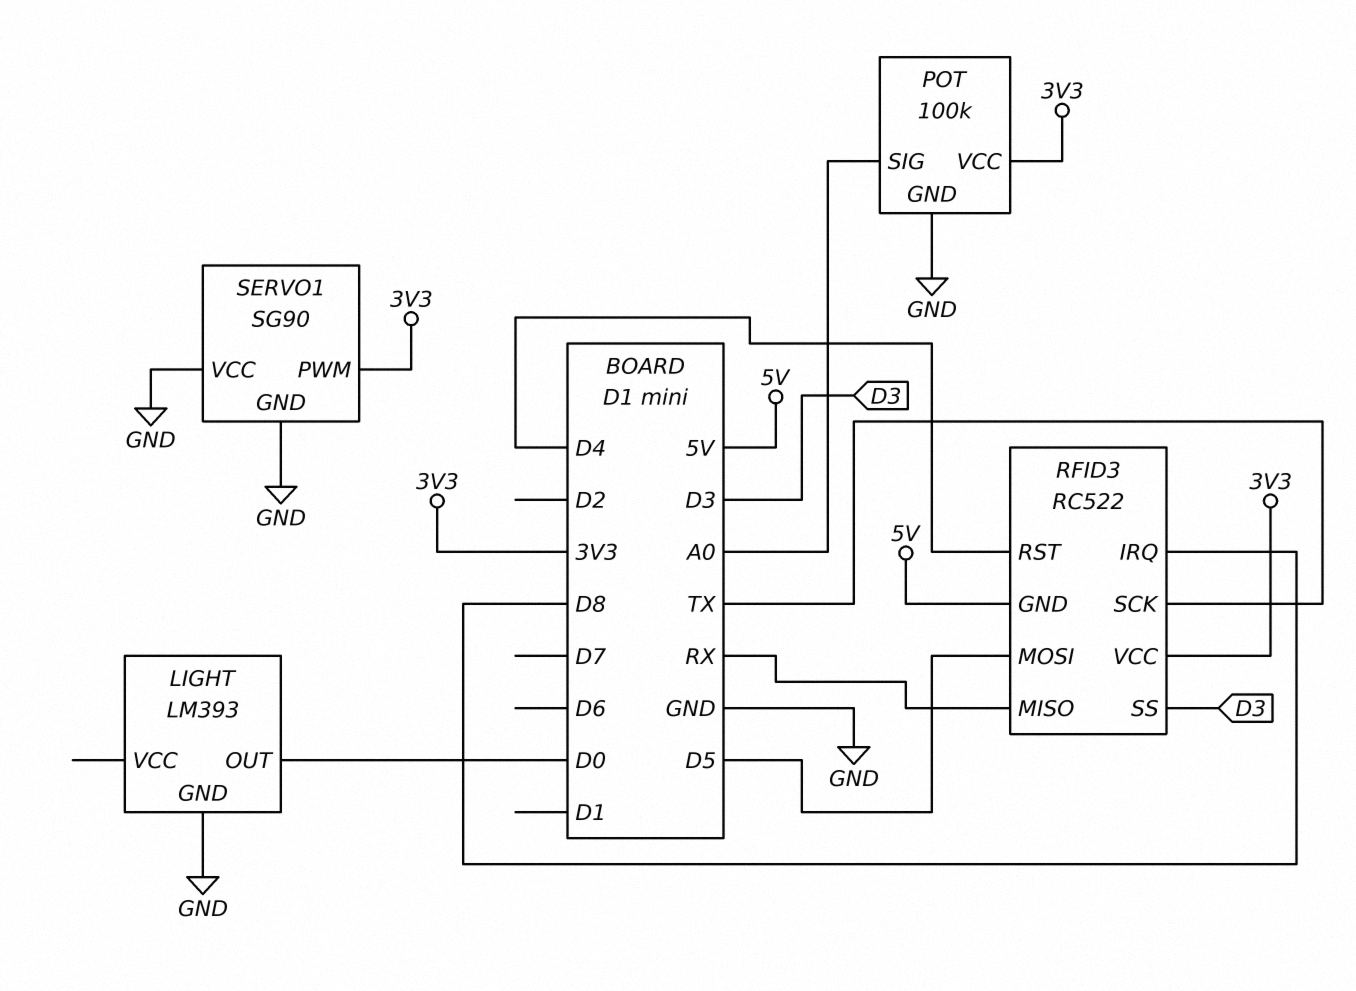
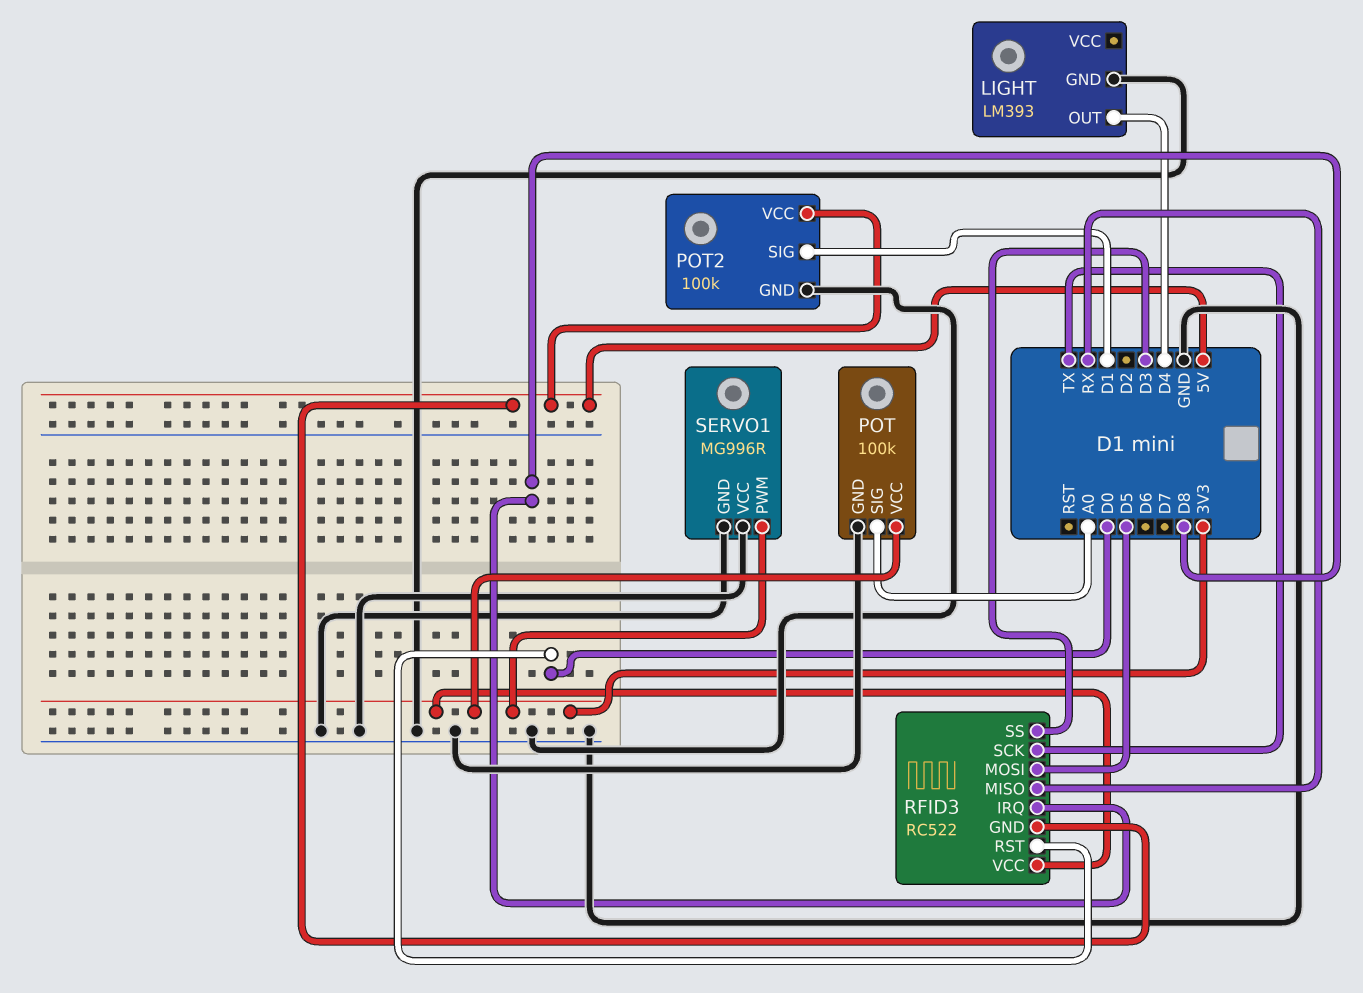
LIGHT pin OUT: D0 -> D4
POT2: none -> 100k
POT2 pin GND: none -> GND
POT2 pin SIG: none -> D1
POT2 pin VCC: none -> 5V
RFID3 pin RST: D4 -> D0
SERVO1: SG90 -> MG996R

